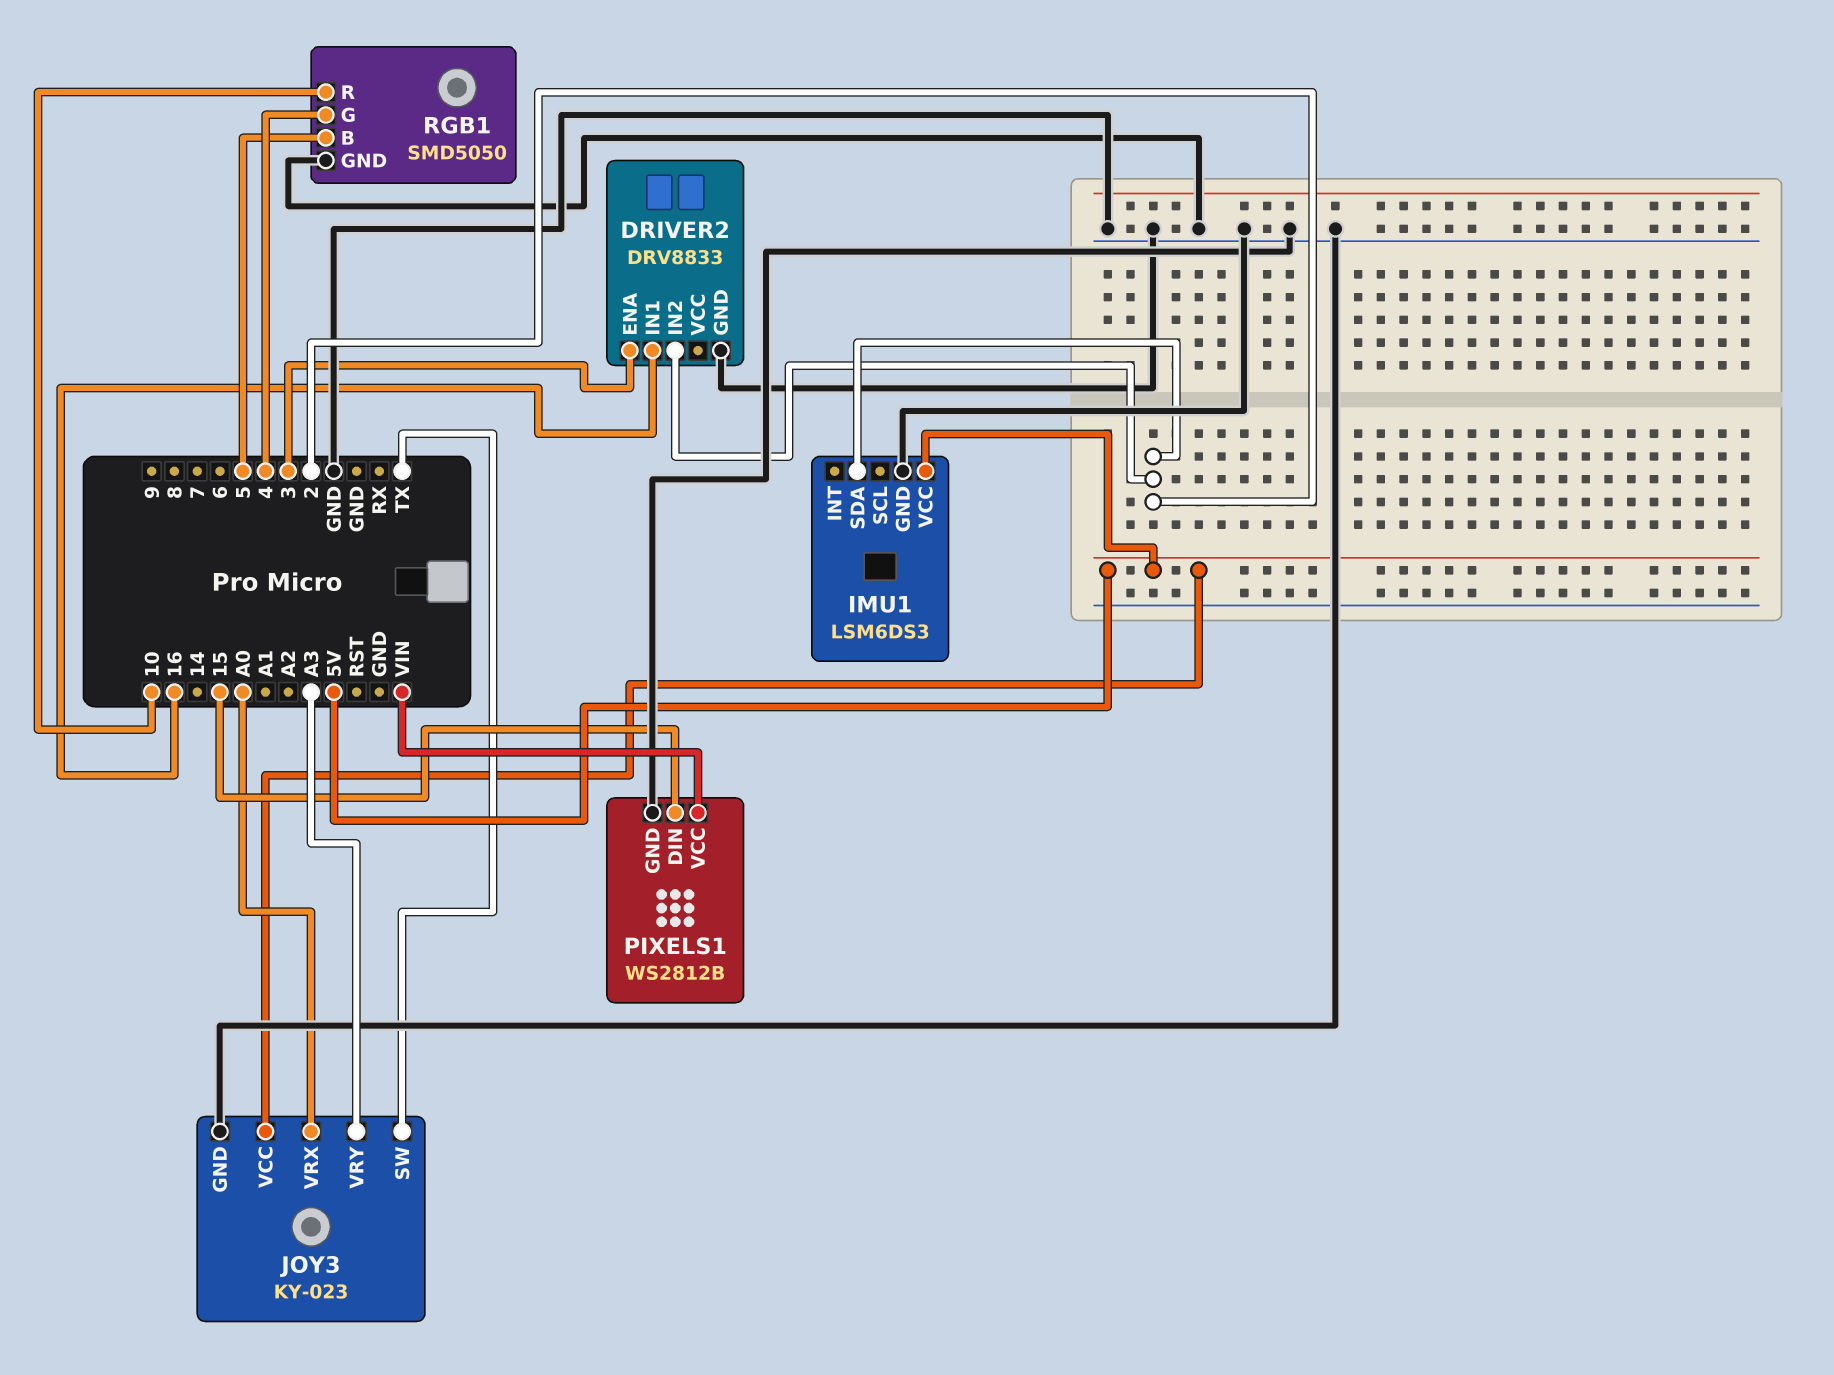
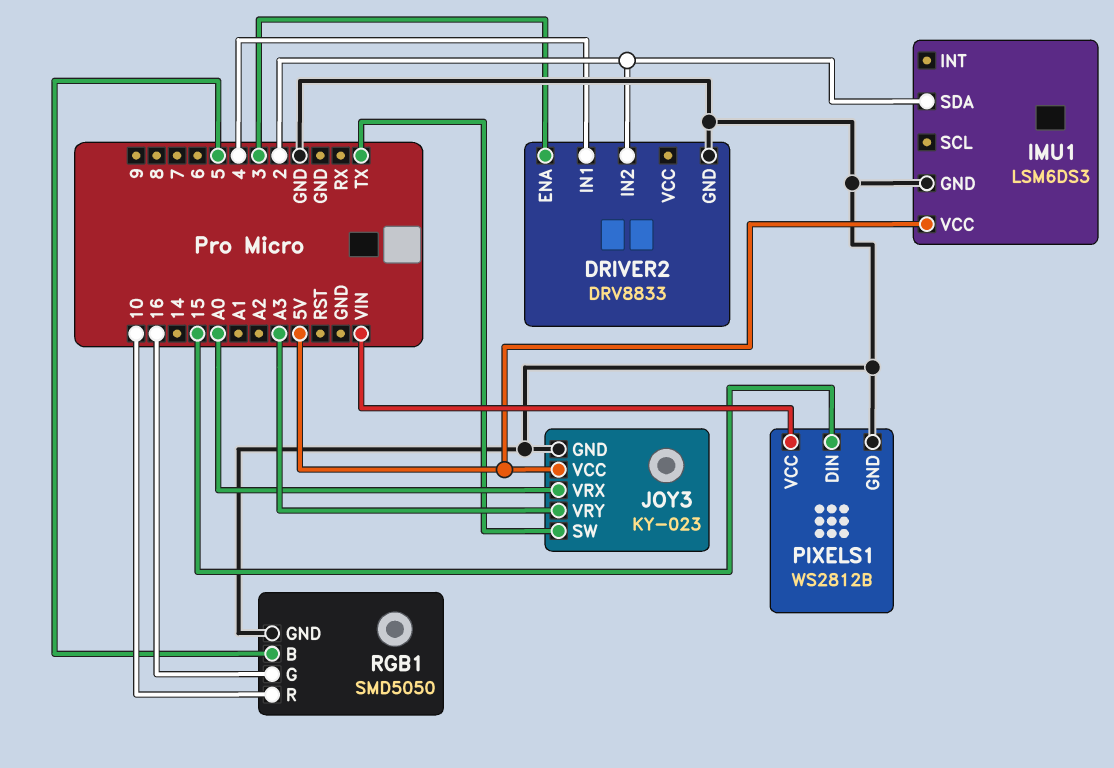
DRIVER2 pin IN1: 16 -> 4
RGB1 pin G: 4 -> 16

